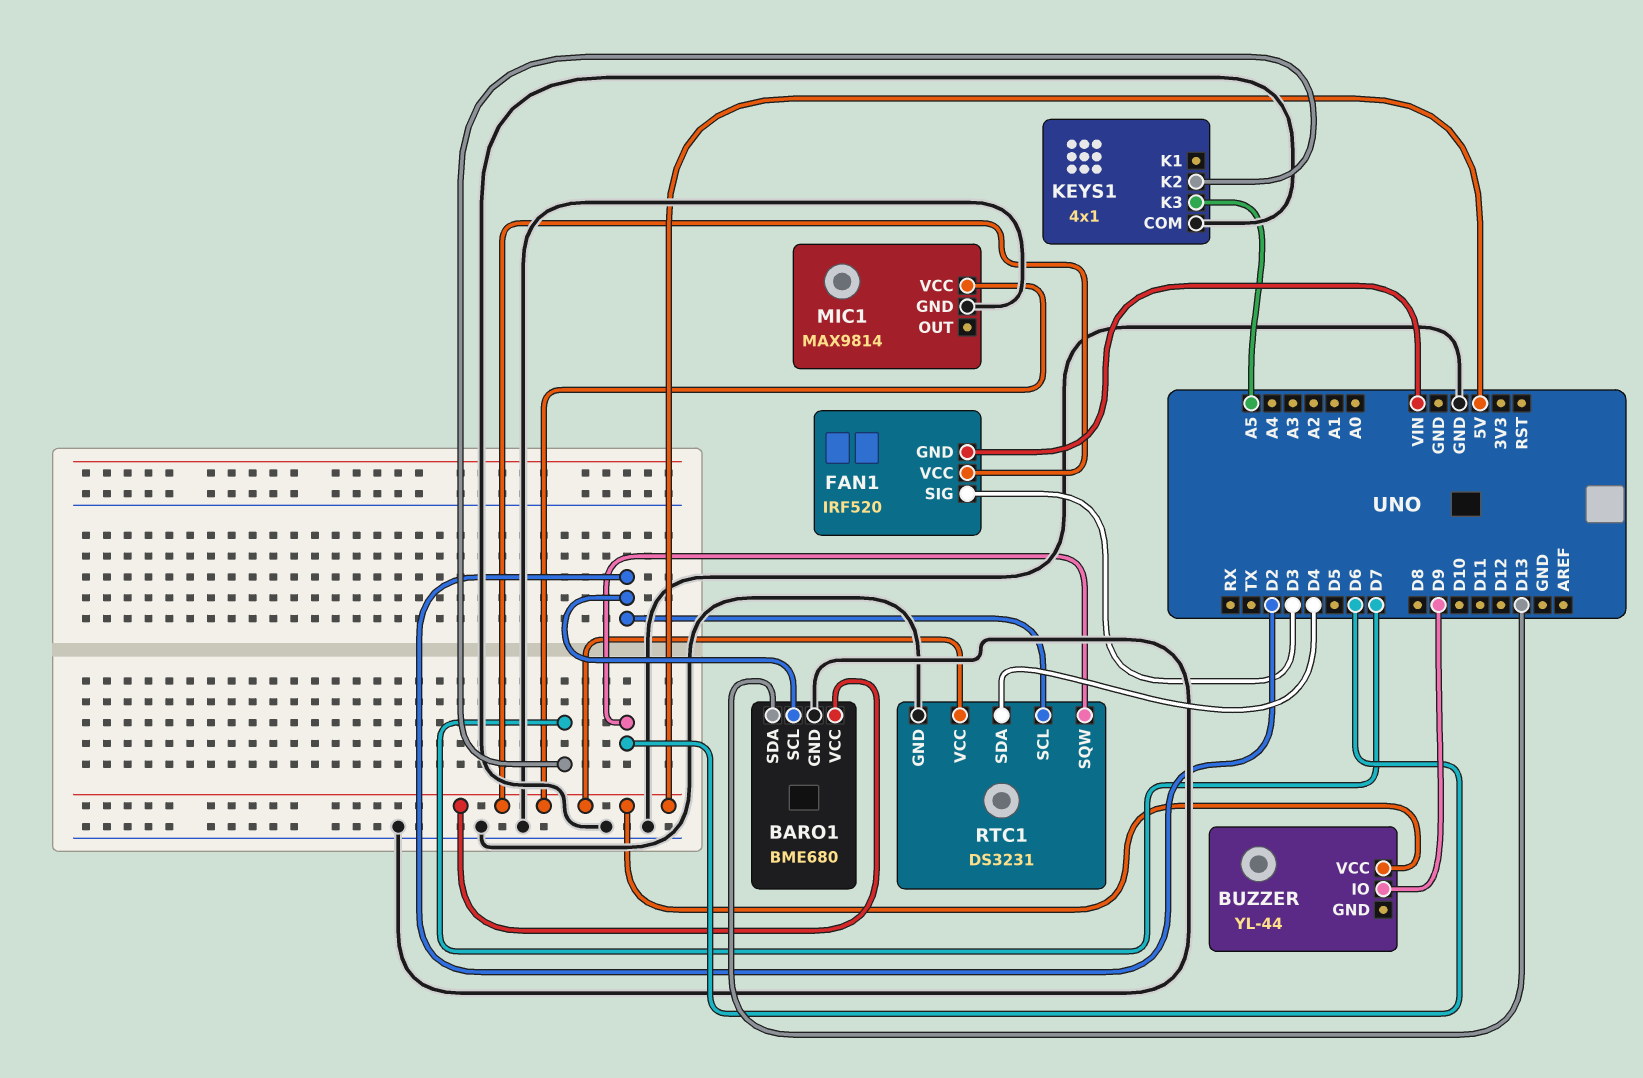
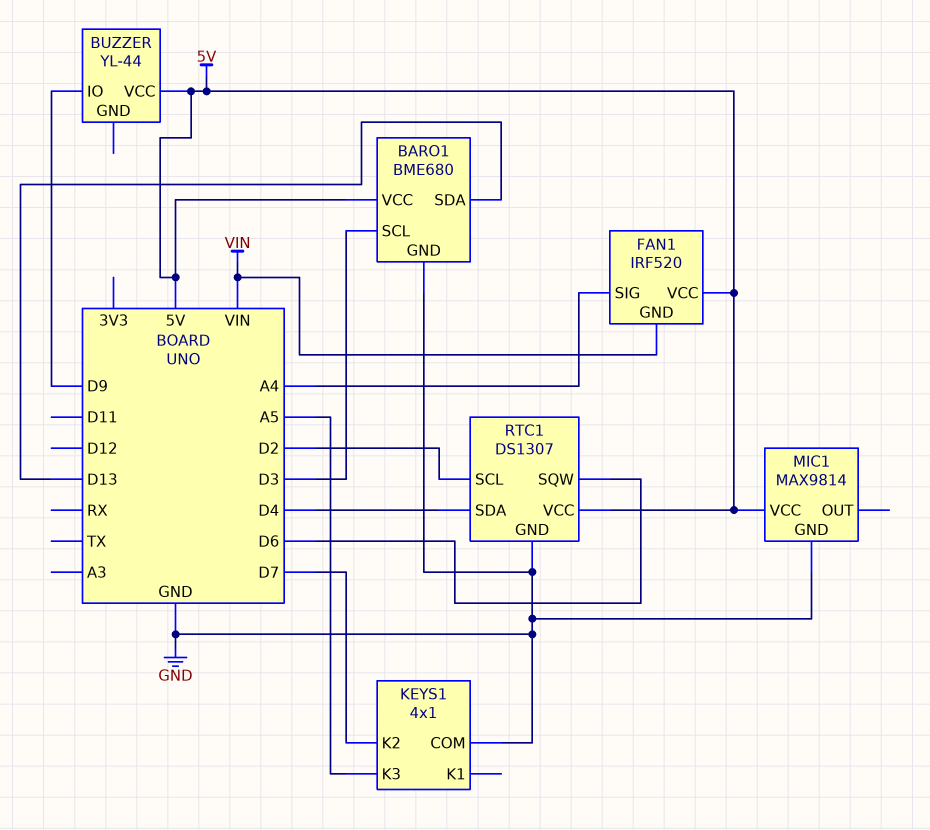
BARO1 pin SCL: D2 -> D3
FAN1 pin SIG: D3 -> A4
RTC1: DS3231 -> DS1307

